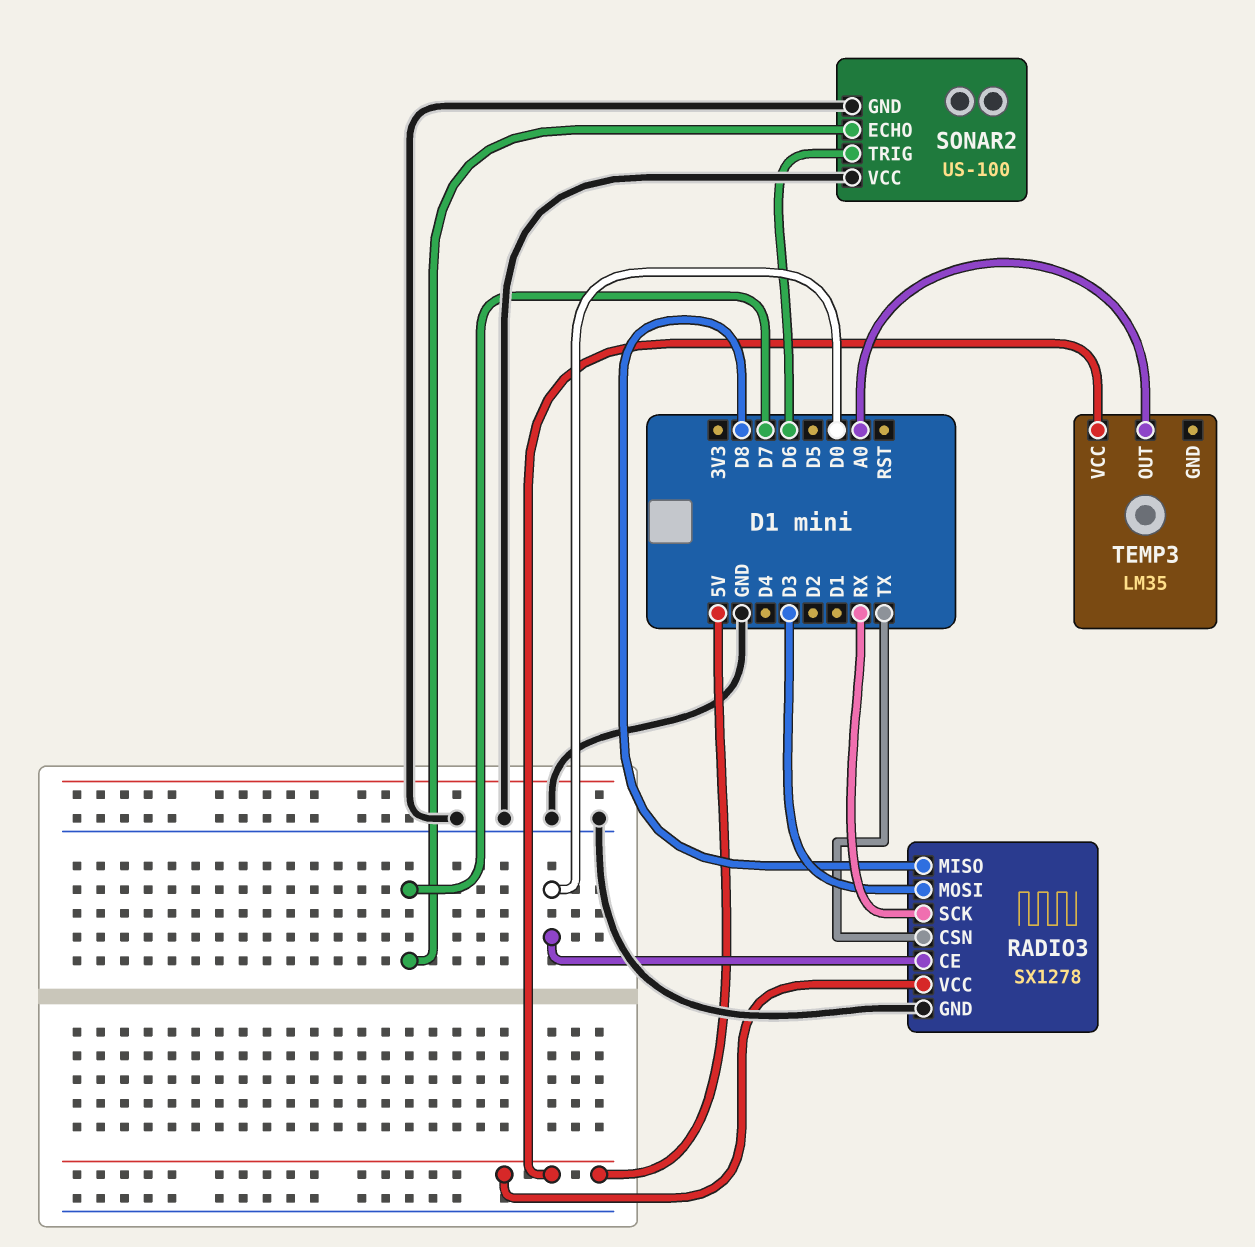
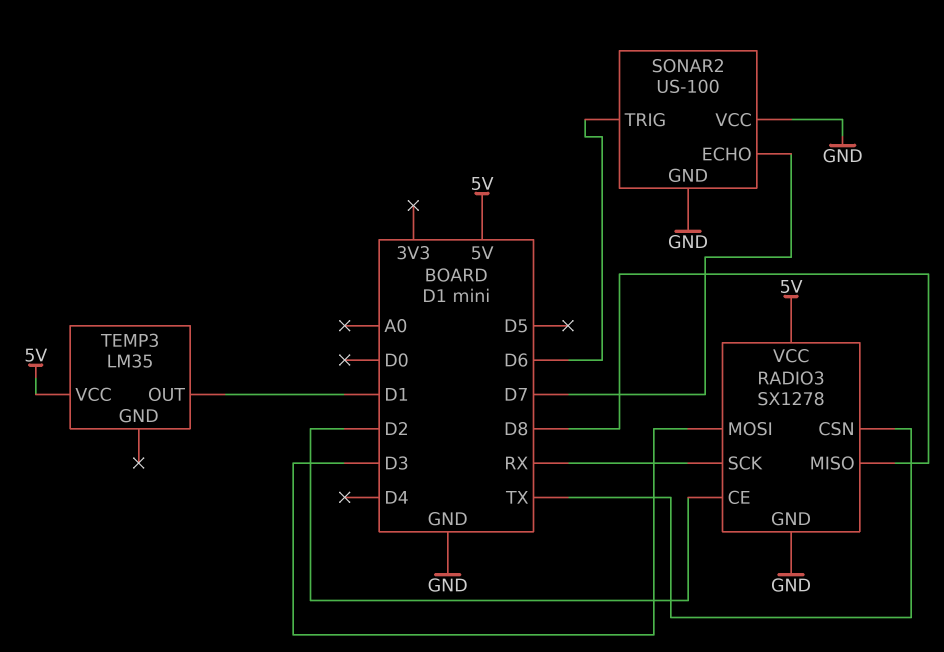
RADIO3 pin CE: D0 -> D2
TEMP3 pin OUT: A0 -> D1

